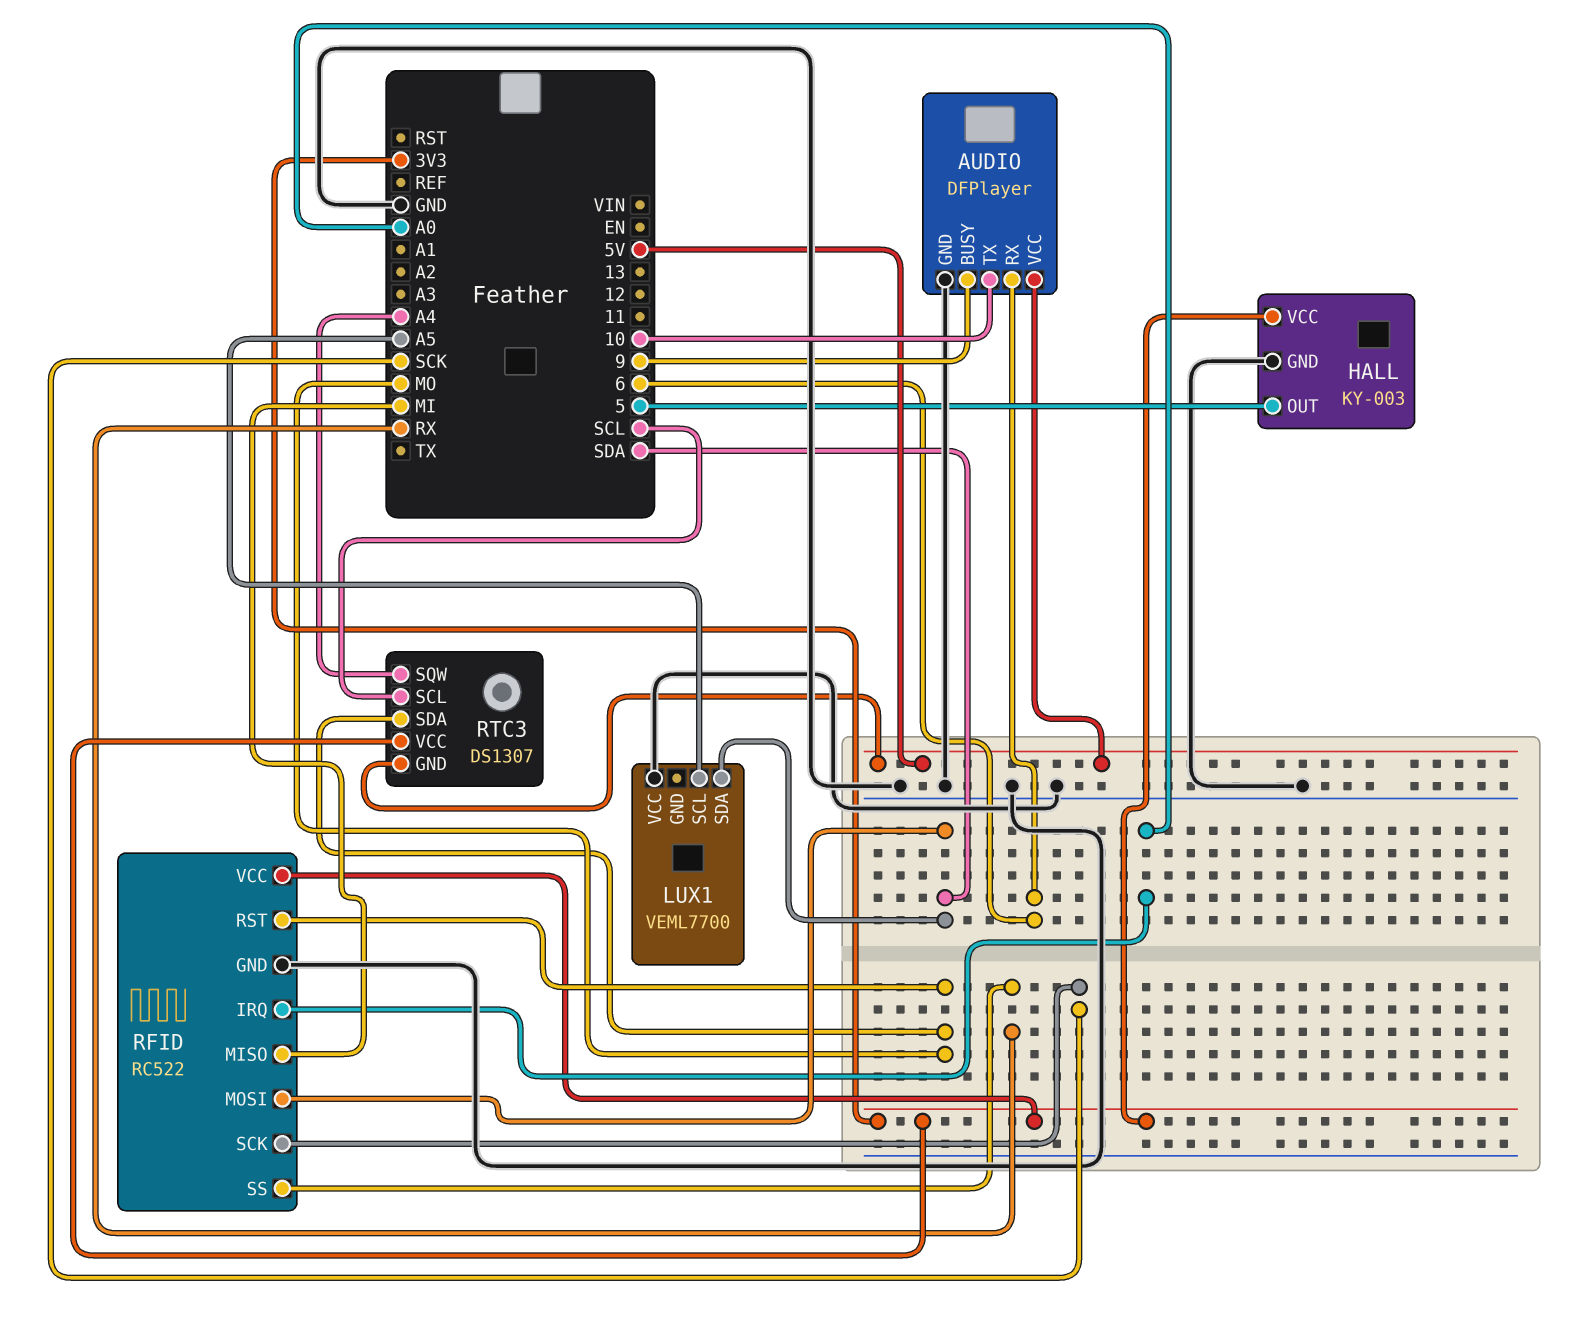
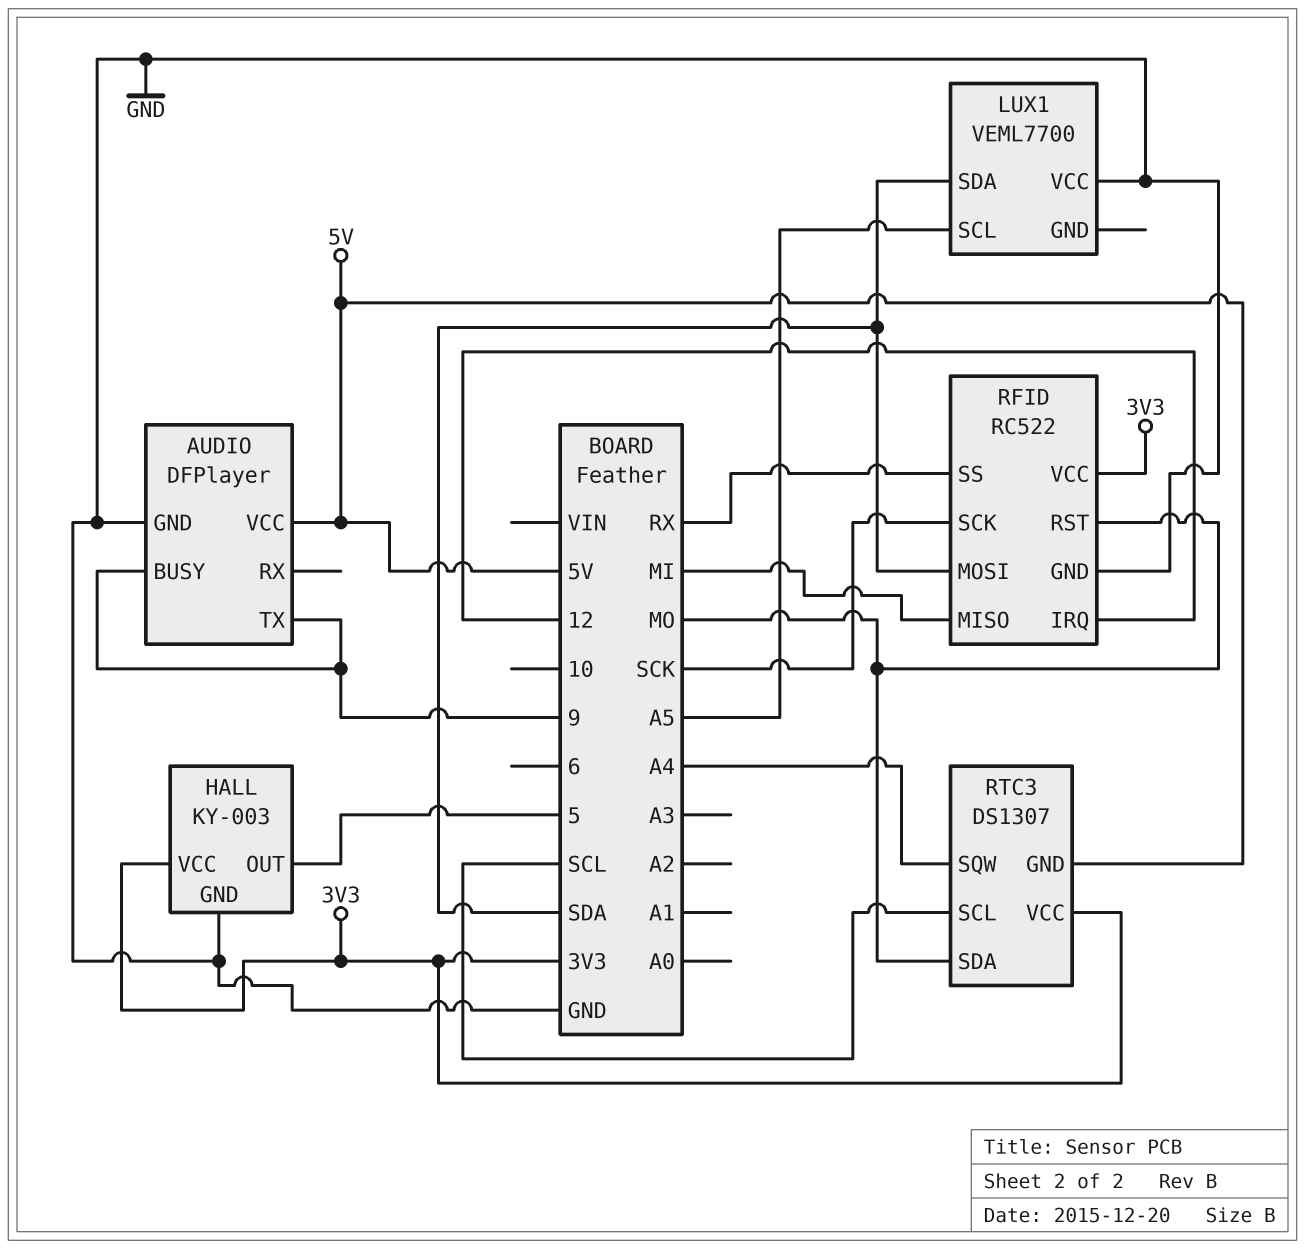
AUDIO pin RX: 6 -> none
AUDIO pin TX: 10 -> 9
RFID pin IRQ: A0 -> 12

